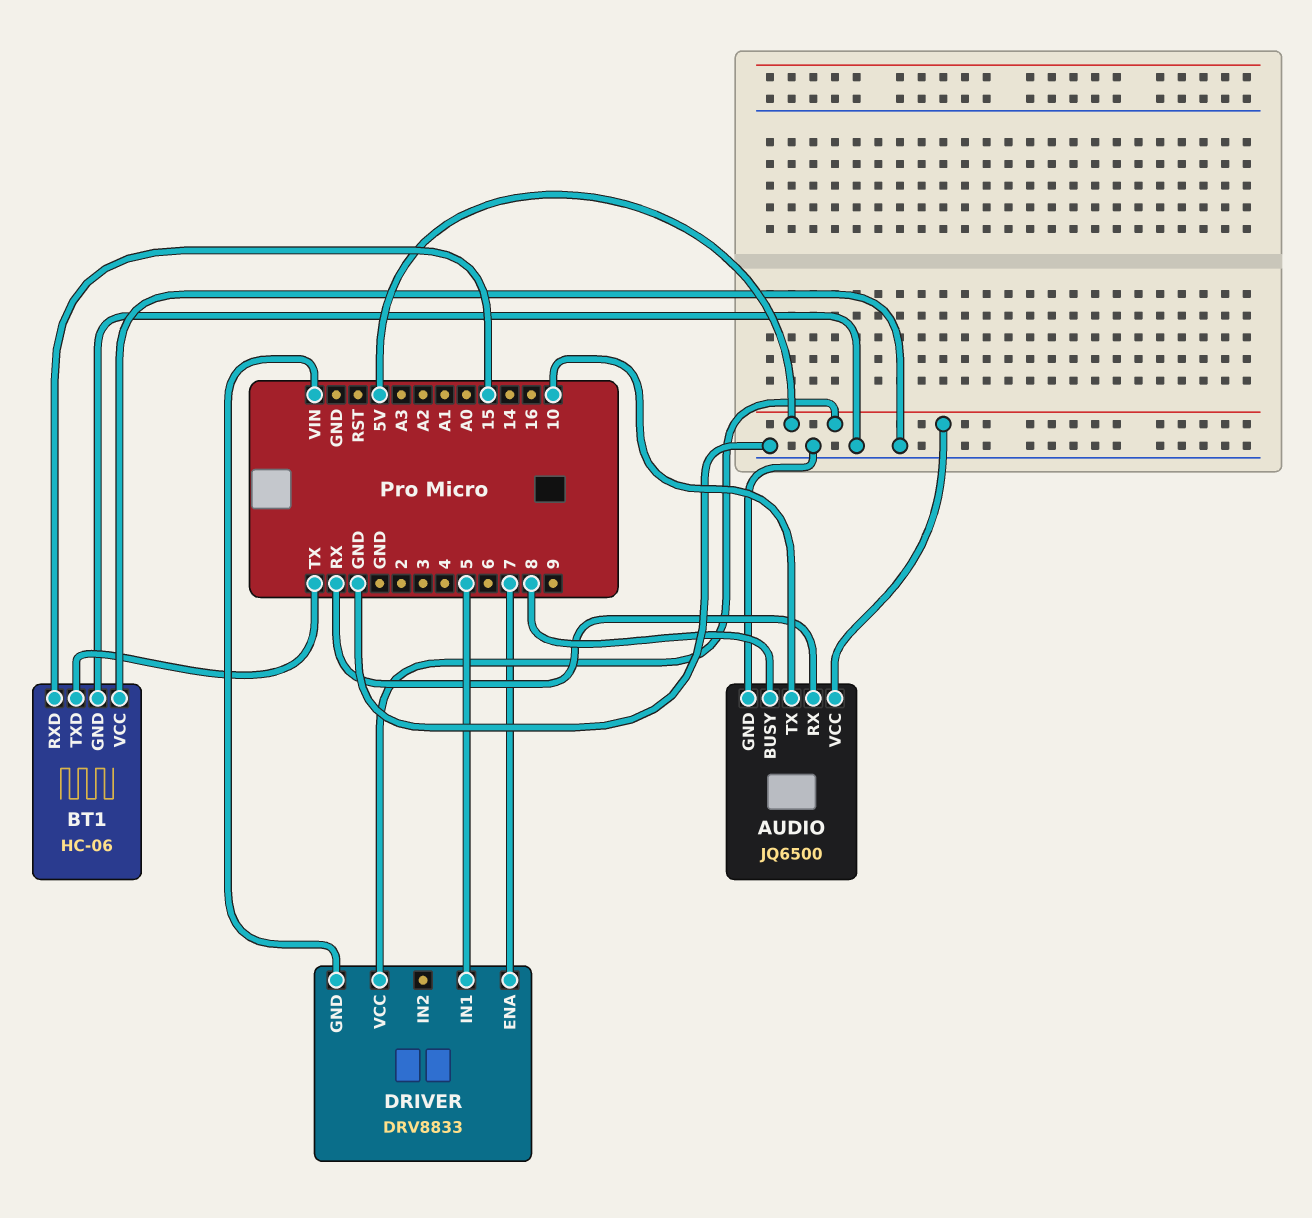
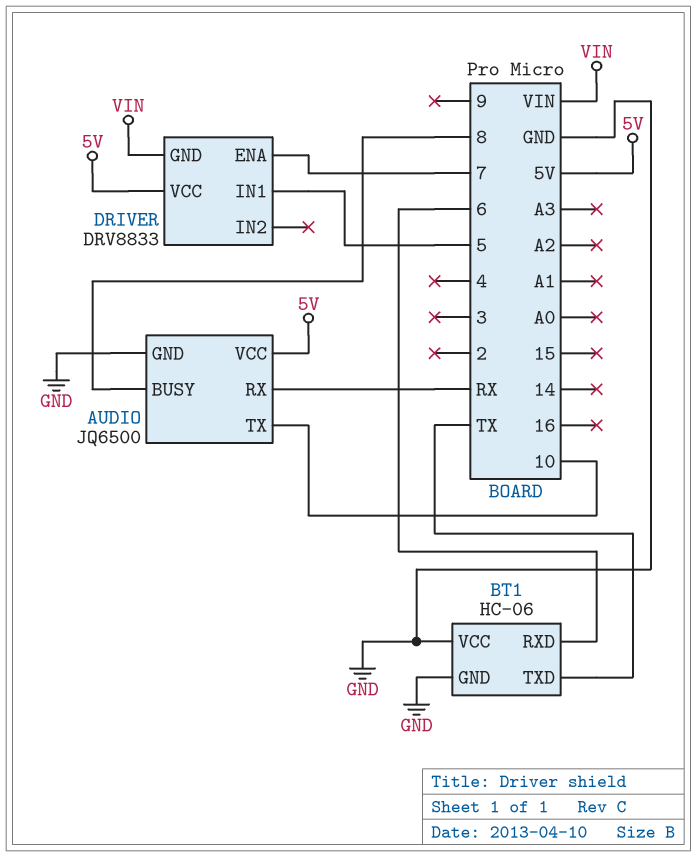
BT1 pin RXD: 15 -> 6

